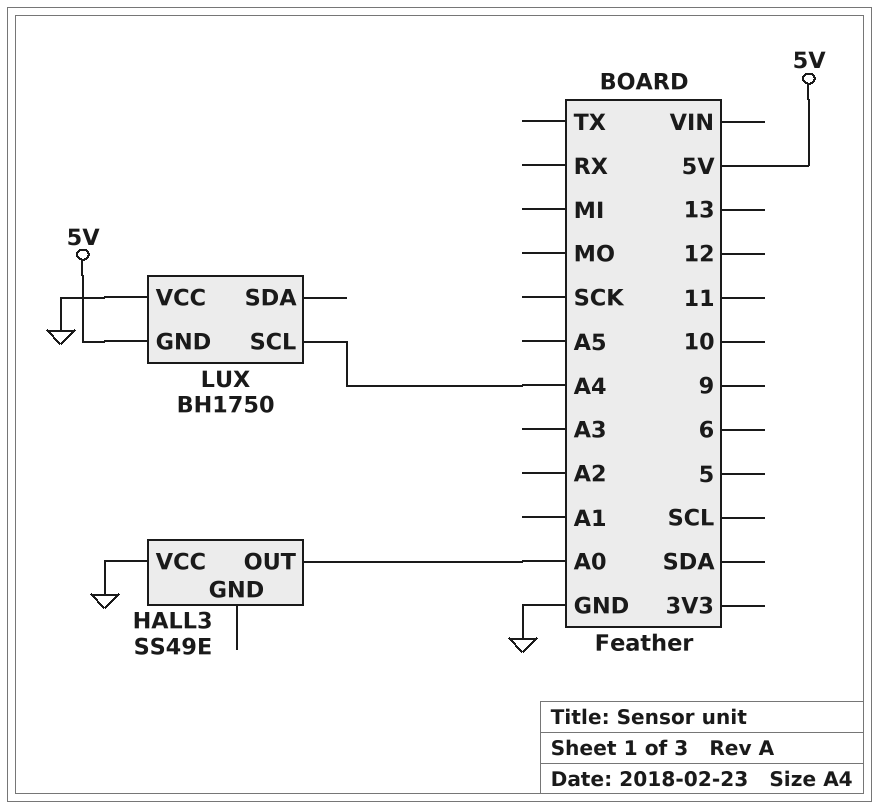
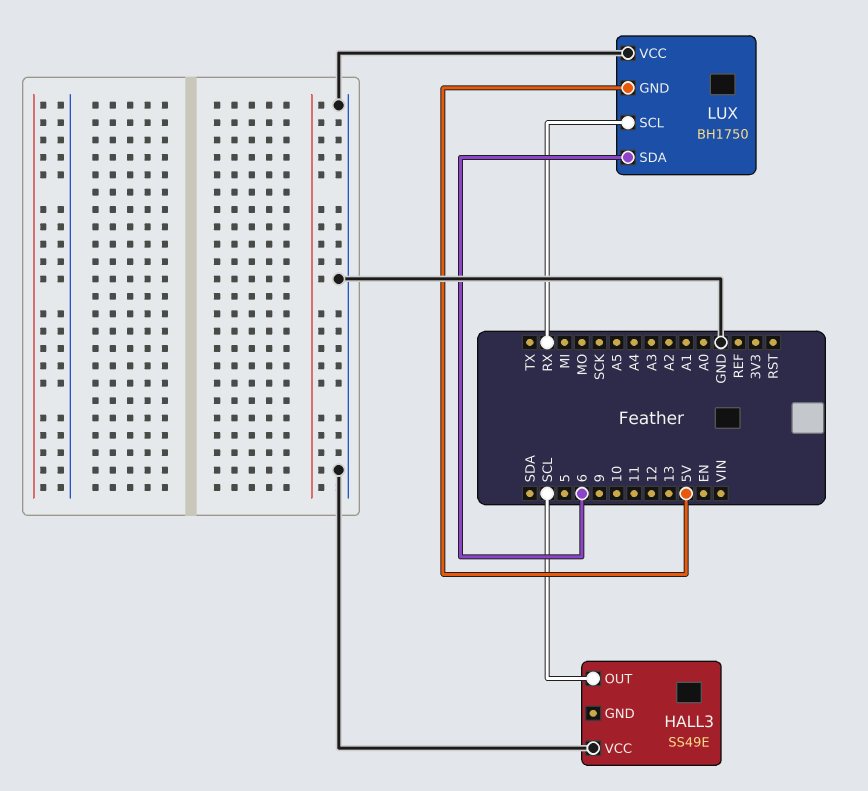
HALL3 pin OUT: A0 -> SCL
LUX pin SCL: A4 -> RX
LUX pin SDA: none -> 6

